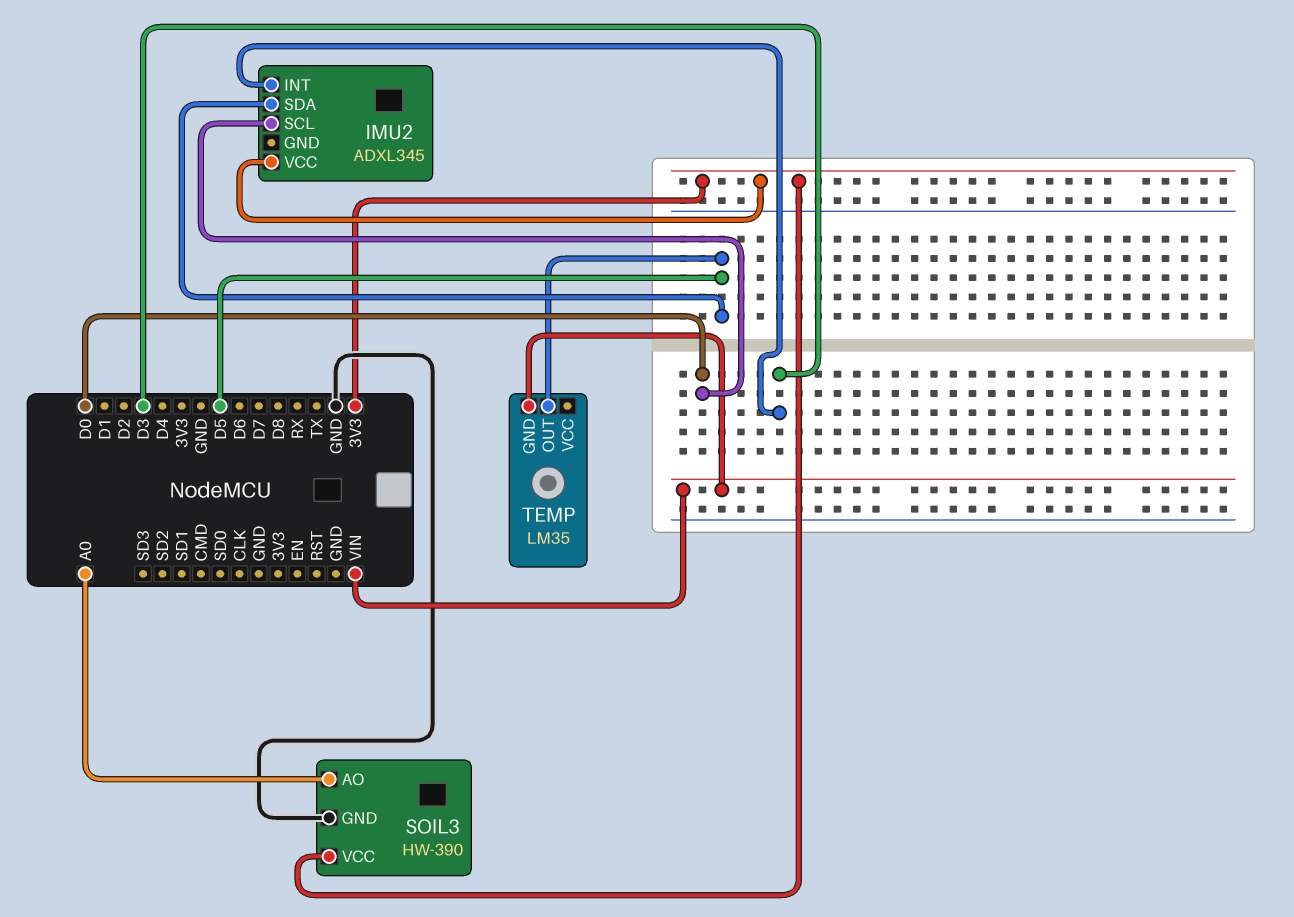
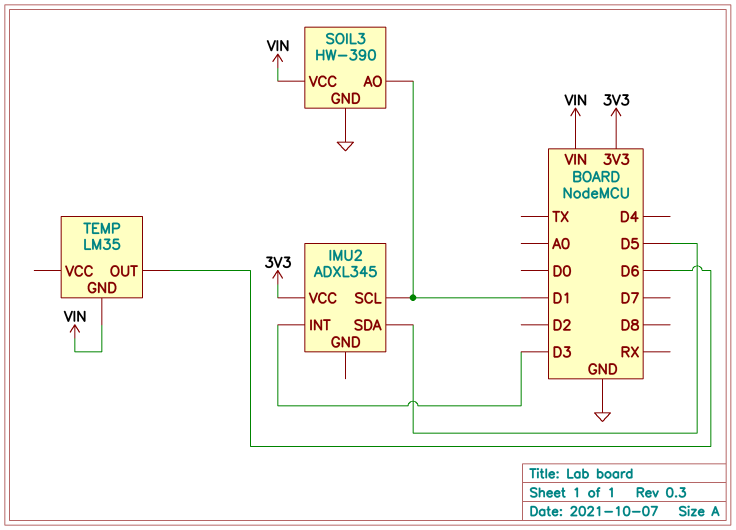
IMU2 pin SCL: D0 -> D1
SOIL3 pin AO: A0 -> D1
SOIL3 pin VCC: 3V3 -> VIN
TEMP pin OUT: D5 -> D6

